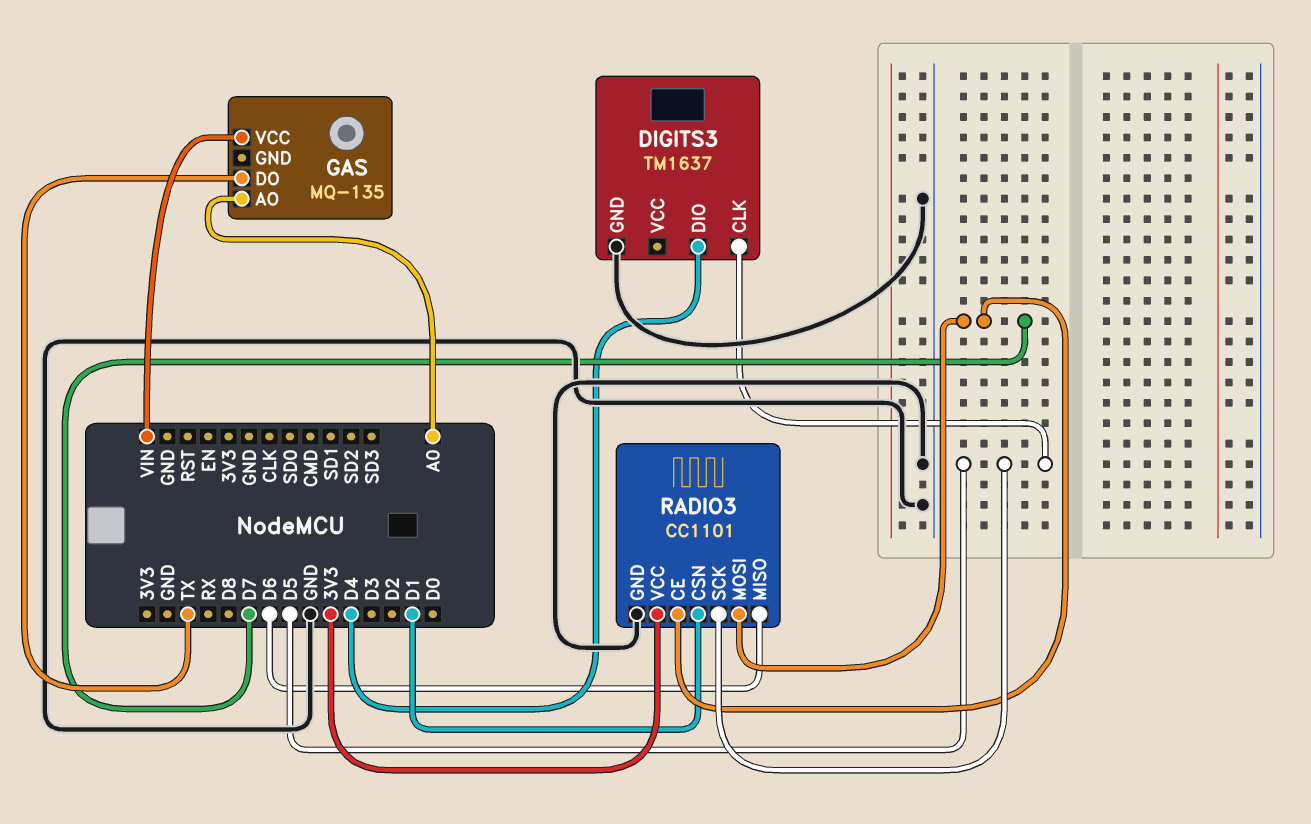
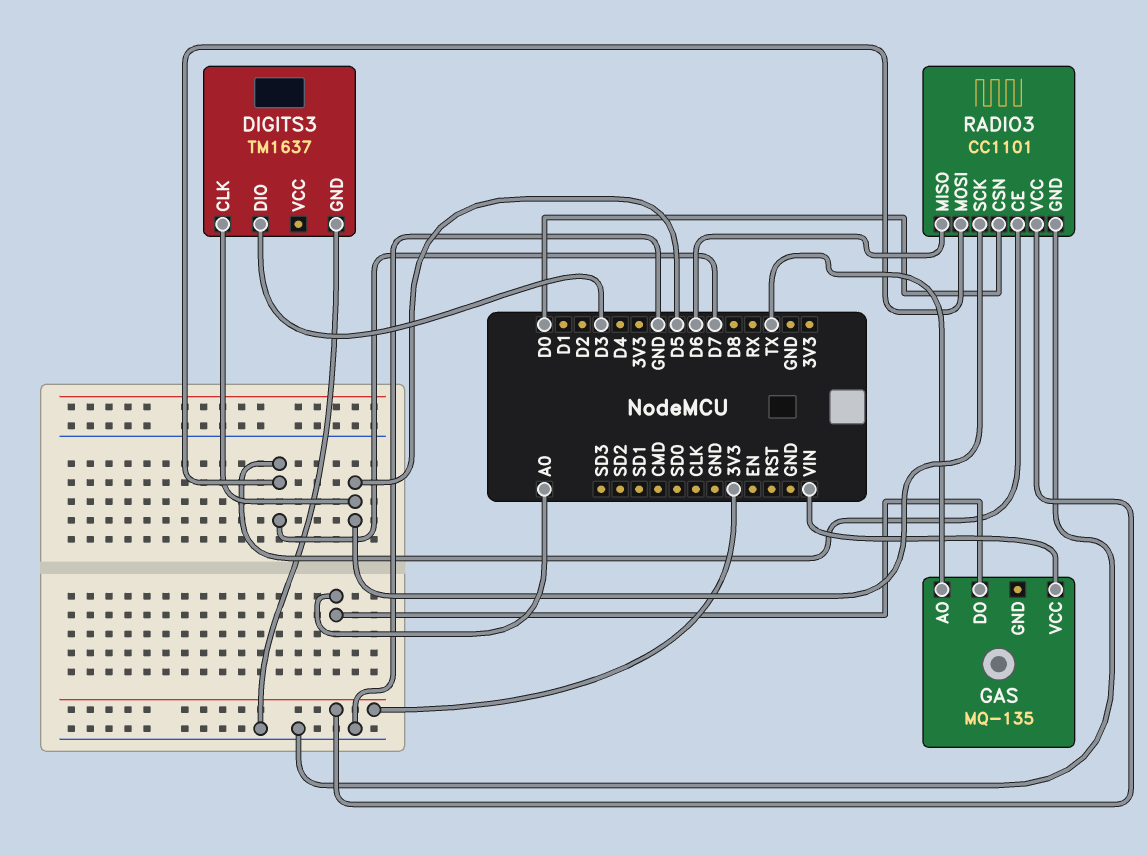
DIGITS3 pin DIO: D4 -> D3
GAS pin AO: A0 -> TX
GAS pin DO: TX -> A0
RADIO3 pin CSN: D1 -> D0

